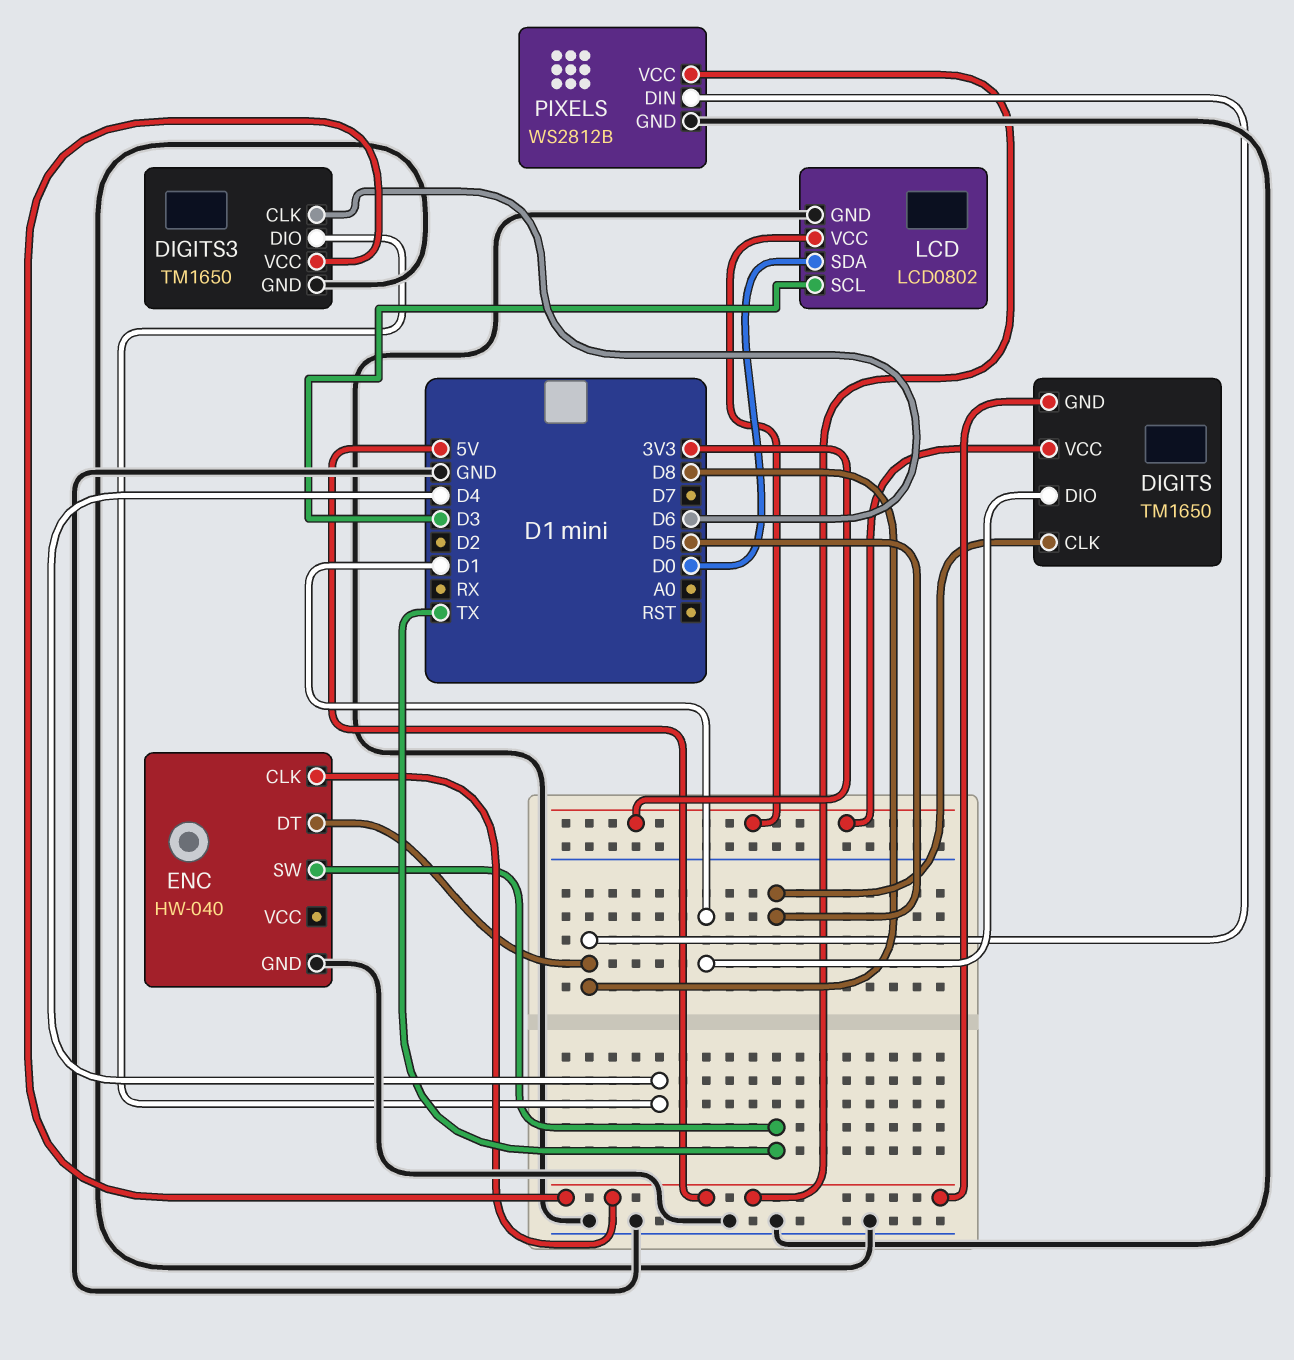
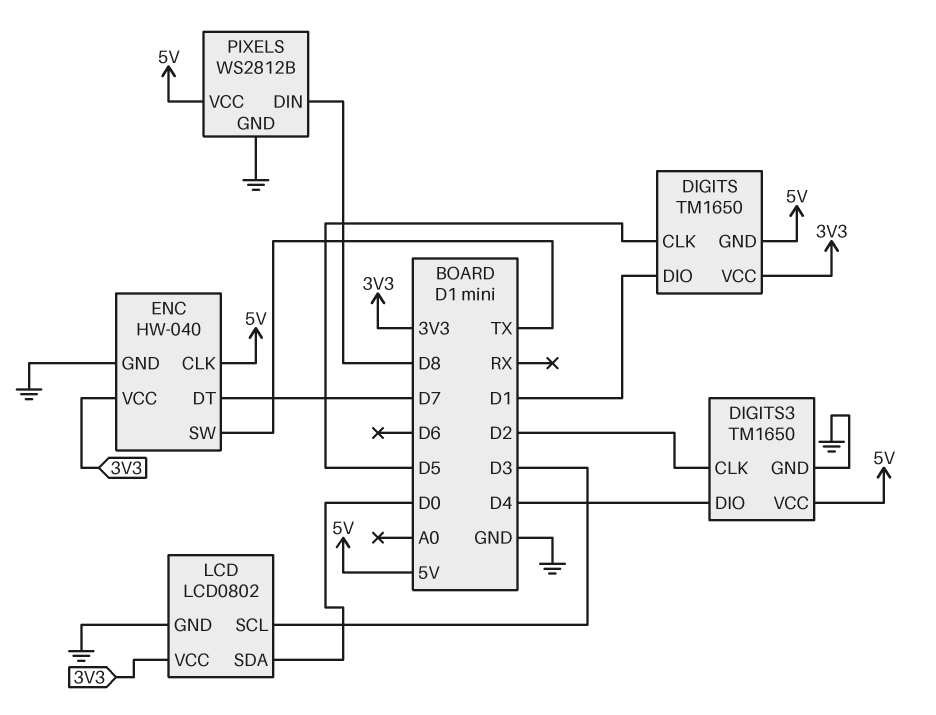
DIGITS3 pin CLK: D6 -> D2
ENC pin DT: D8 -> D7
ENC pin VCC: none -> 3V3

